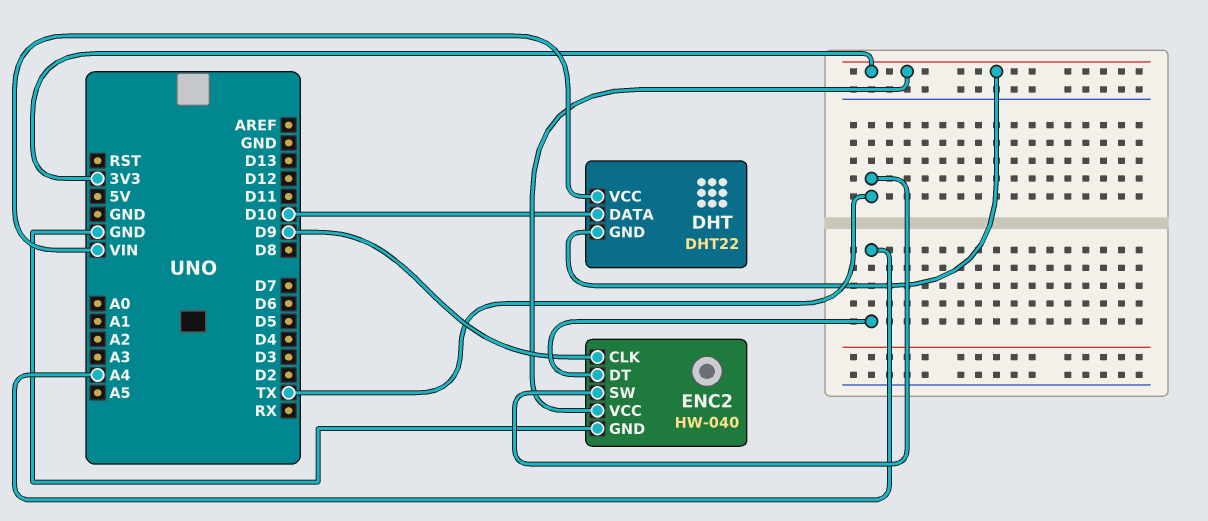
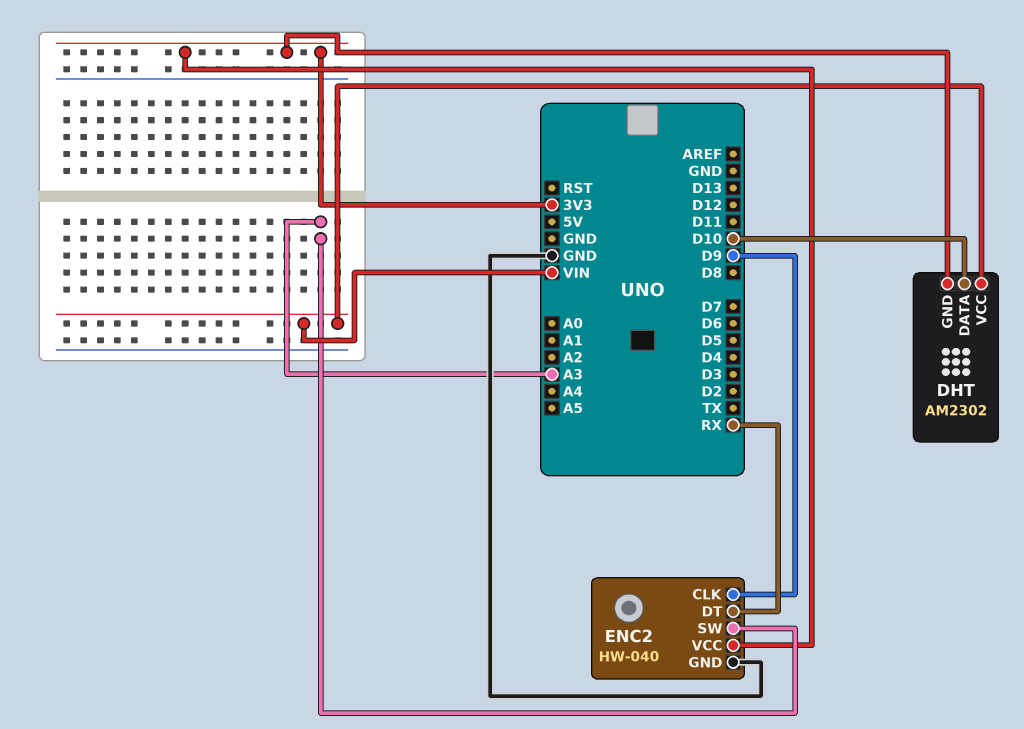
DHT: DHT22 -> AM2302
ENC2 pin DT: A4 -> RX
ENC2 pin SW: TX -> A3

